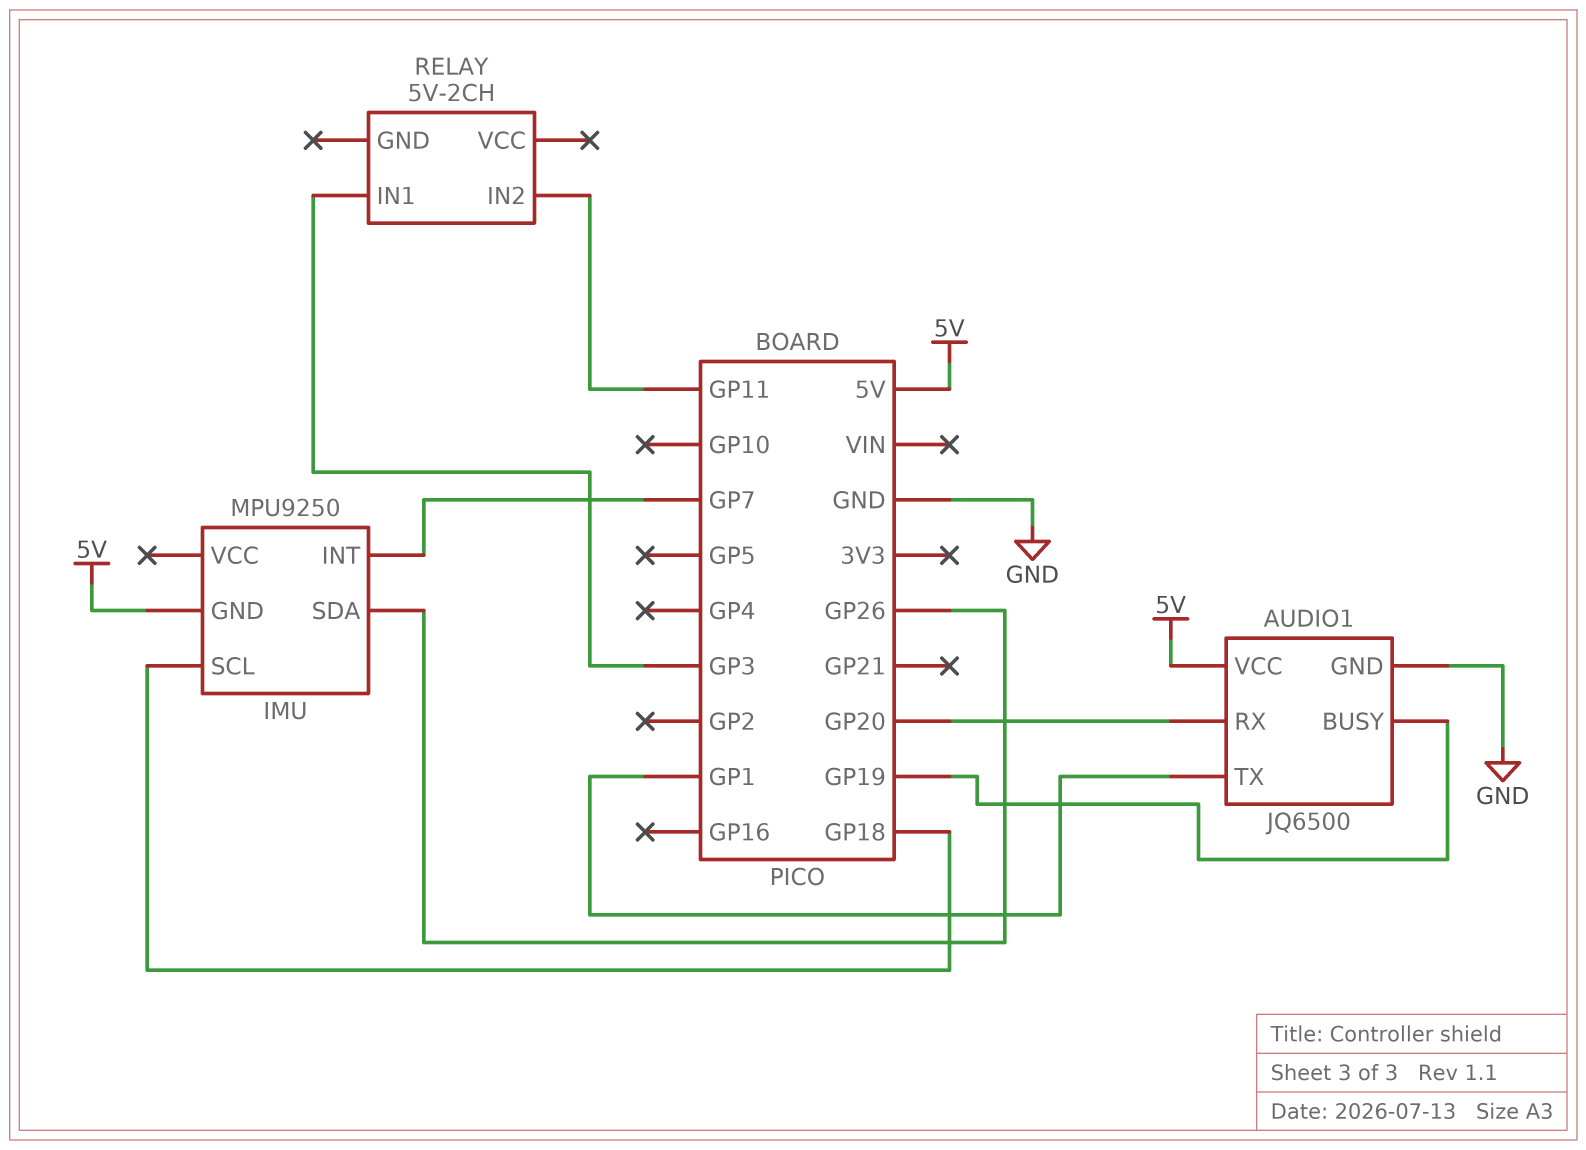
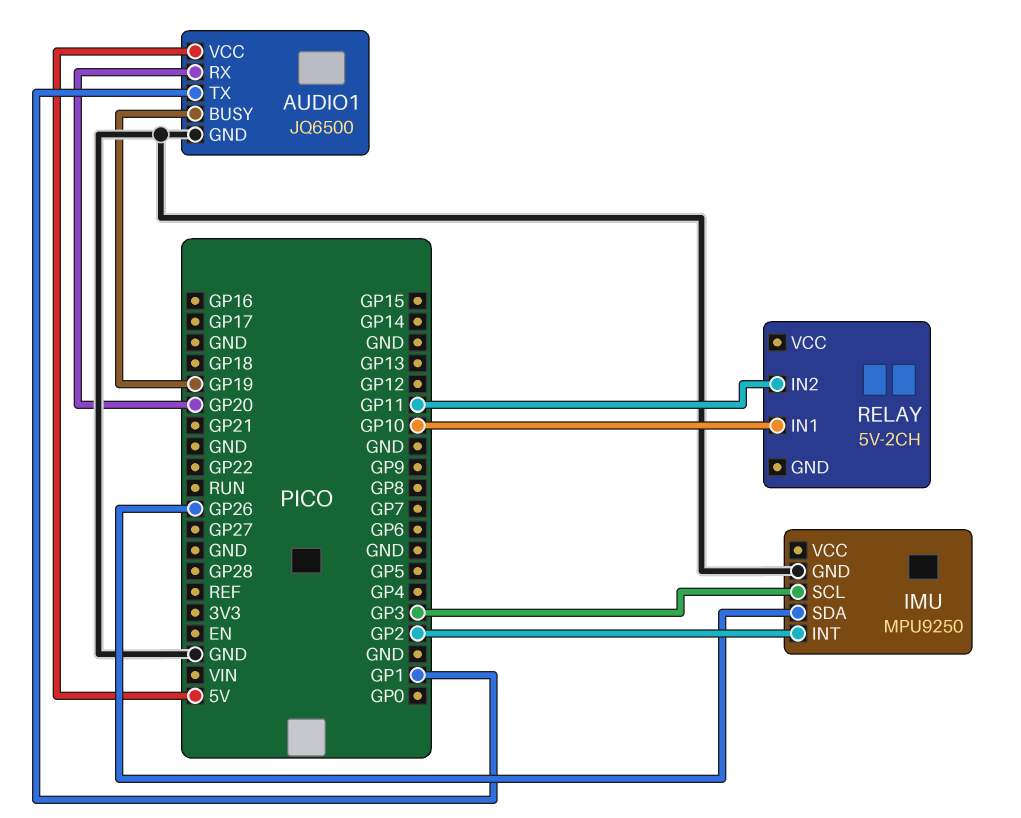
IMU pin GND: 5V -> GND
IMU pin INT: GP7 -> GP2
IMU pin SCL: GP18 -> GP3
RELAY pin IN1: GP3 -> GP10

